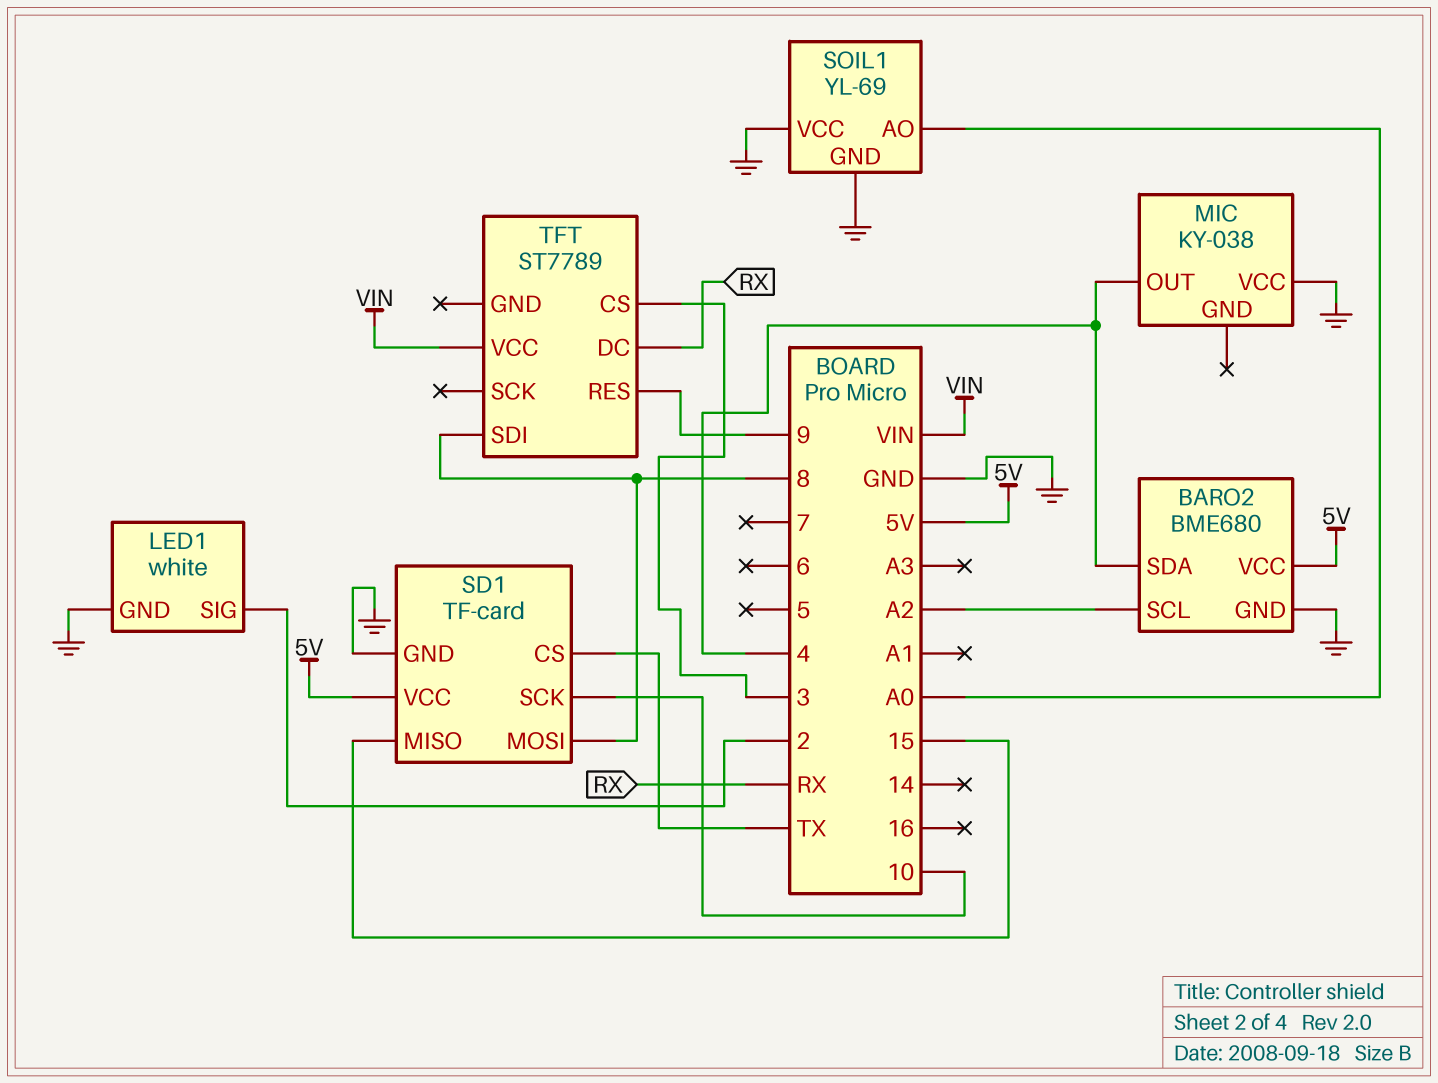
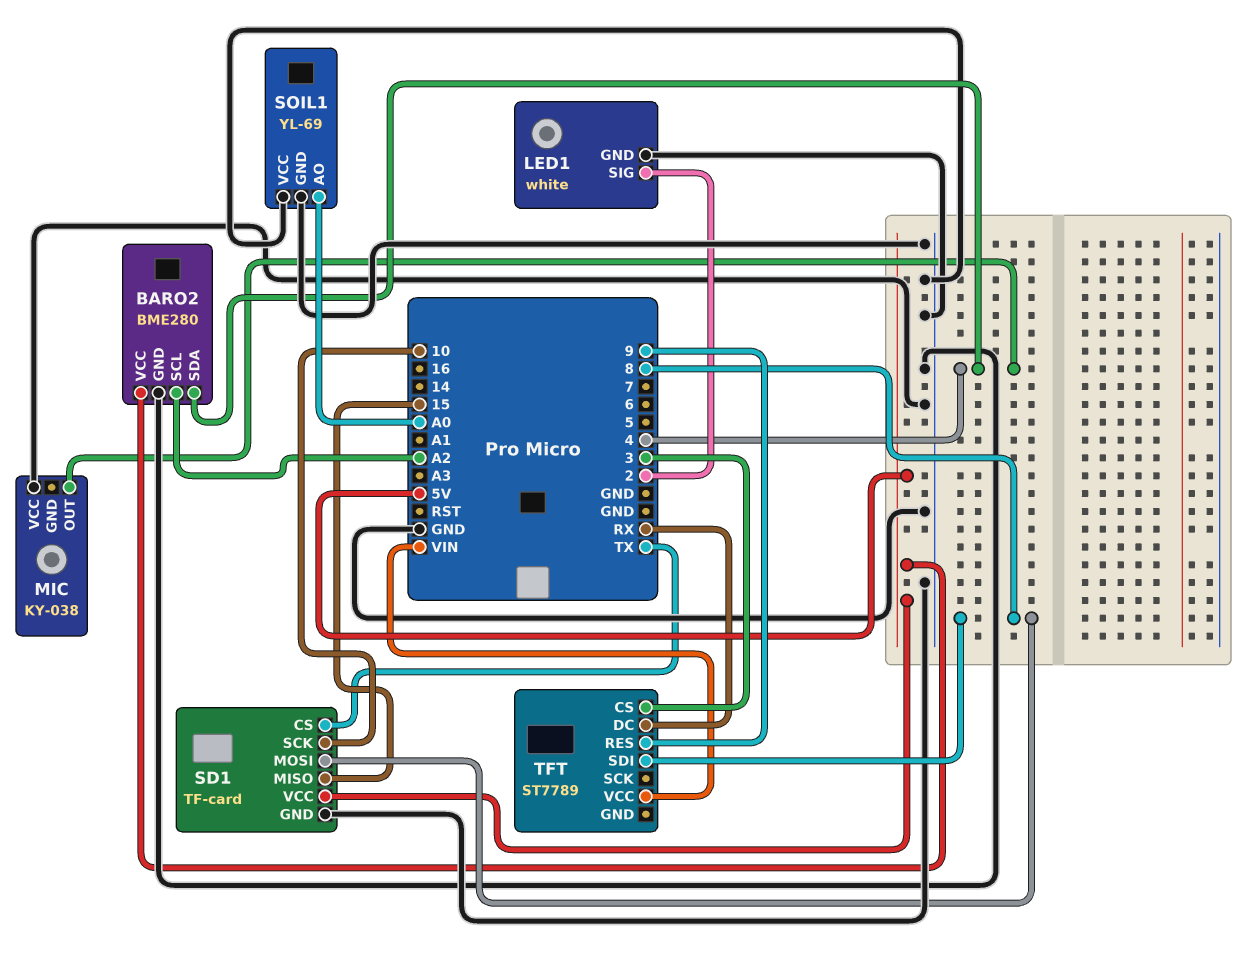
BARO2: BME680 -> BME280

